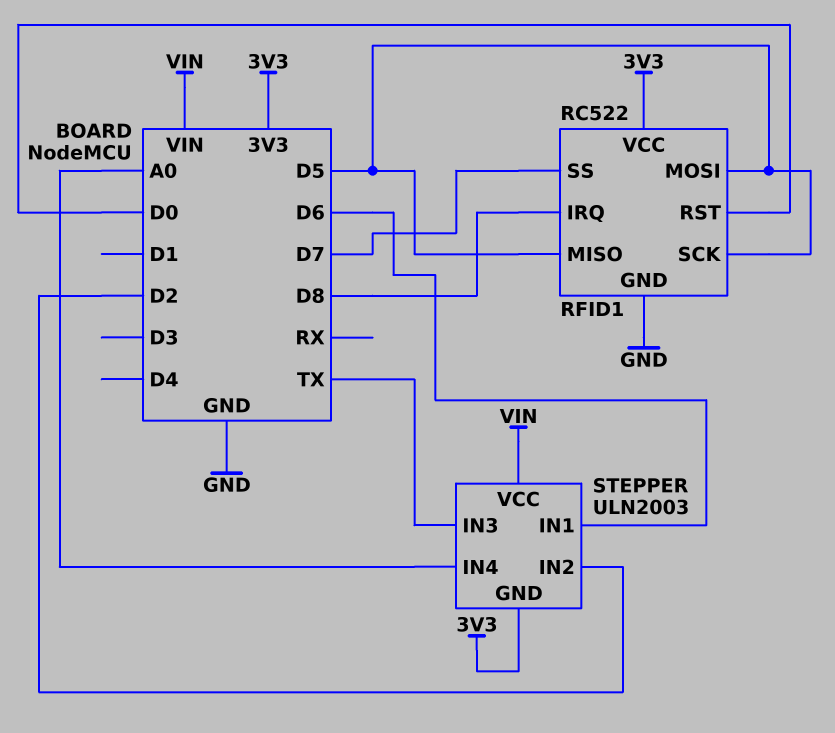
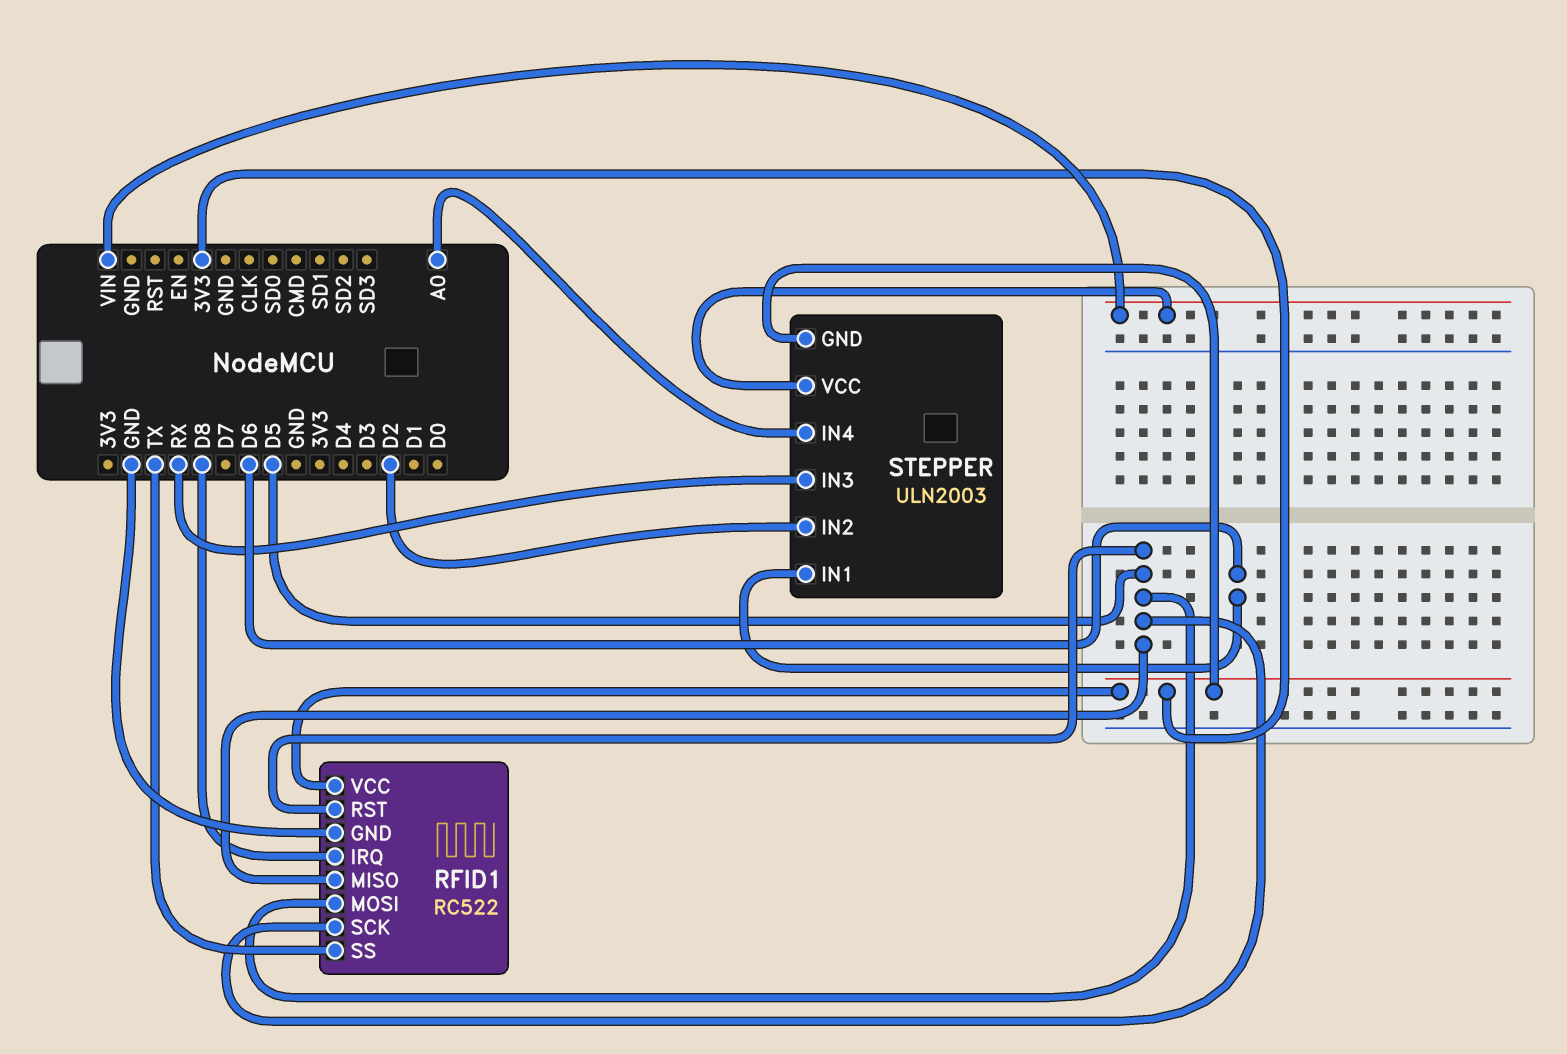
RFID1 pin RST: D0 -> D5
RFID1 pin SS: D7 -> TX
STEPPER pin IN3: TX -> RX

